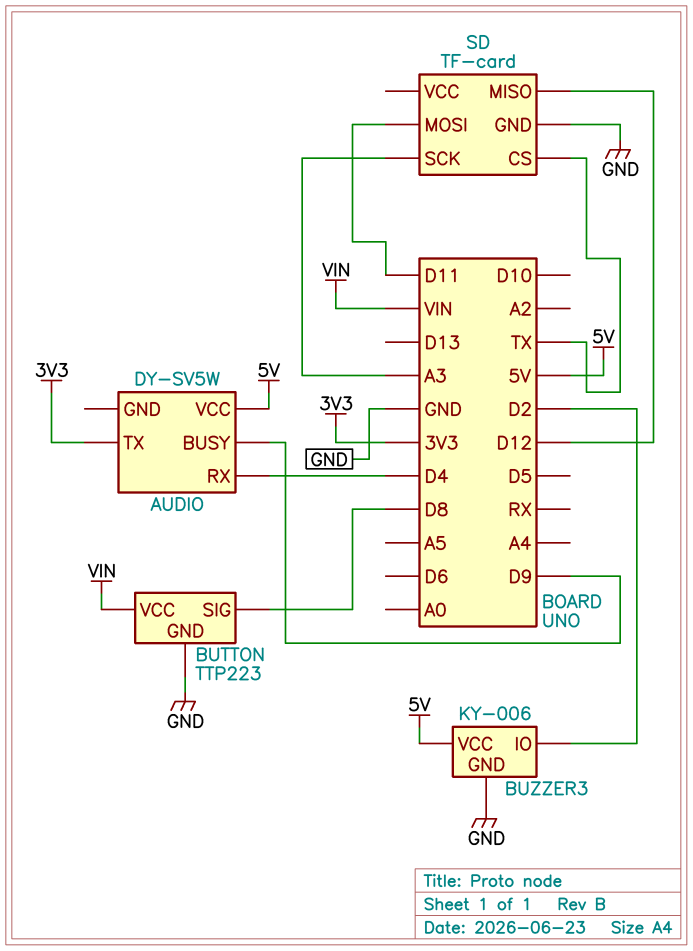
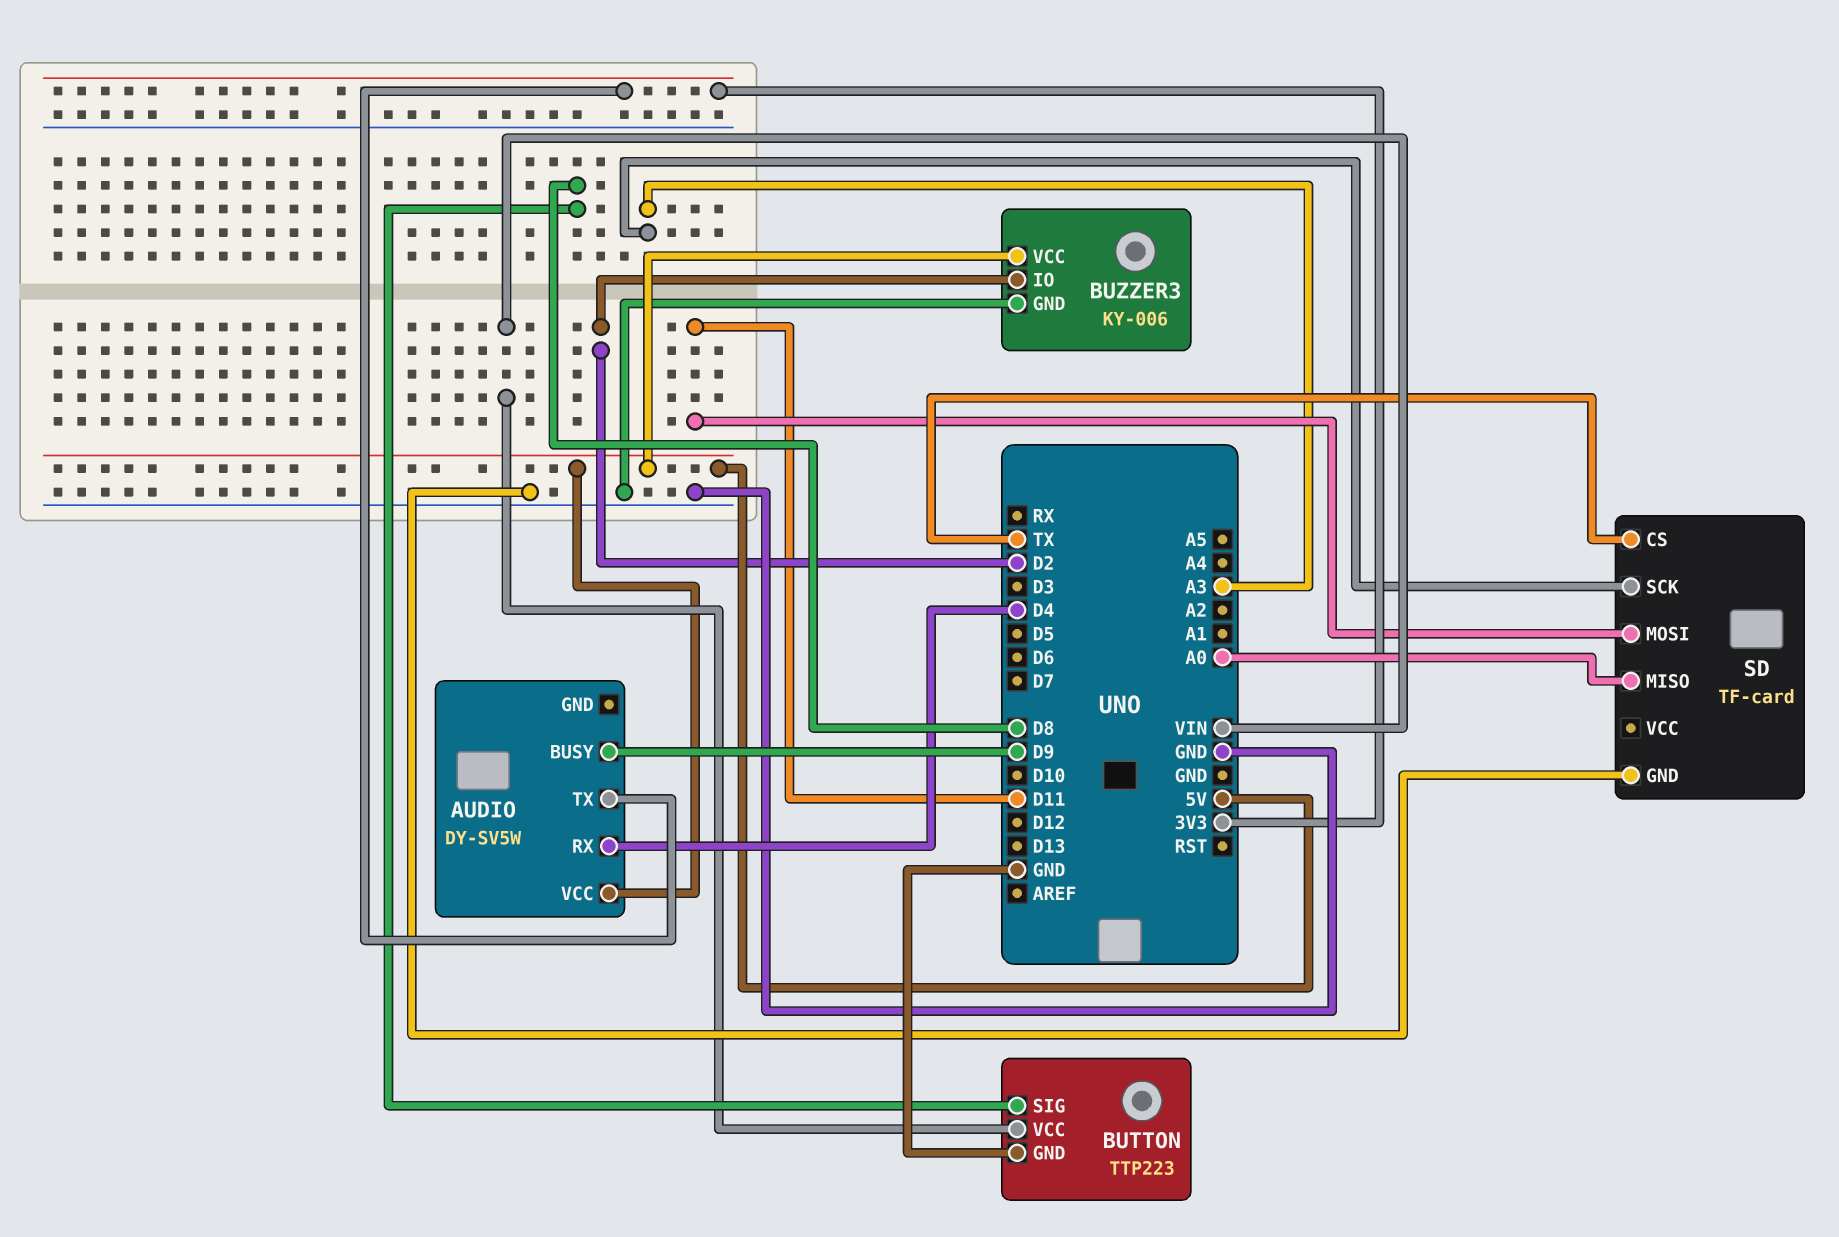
SD pin MISO: D12 -> A0

